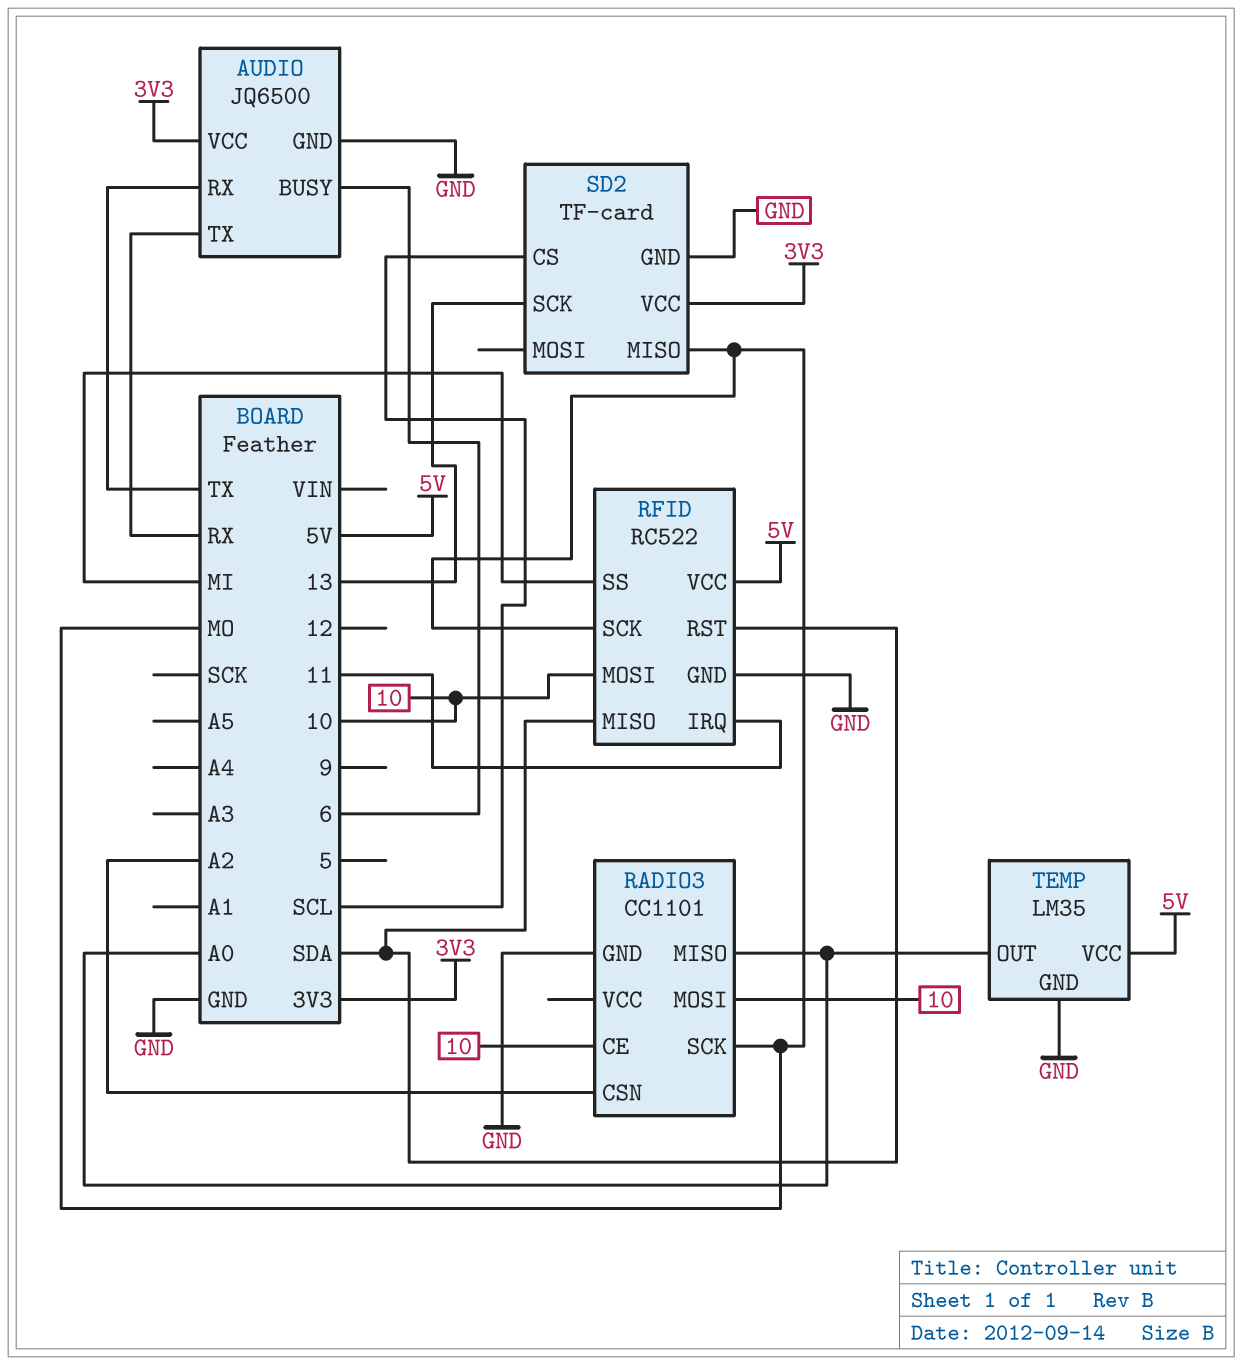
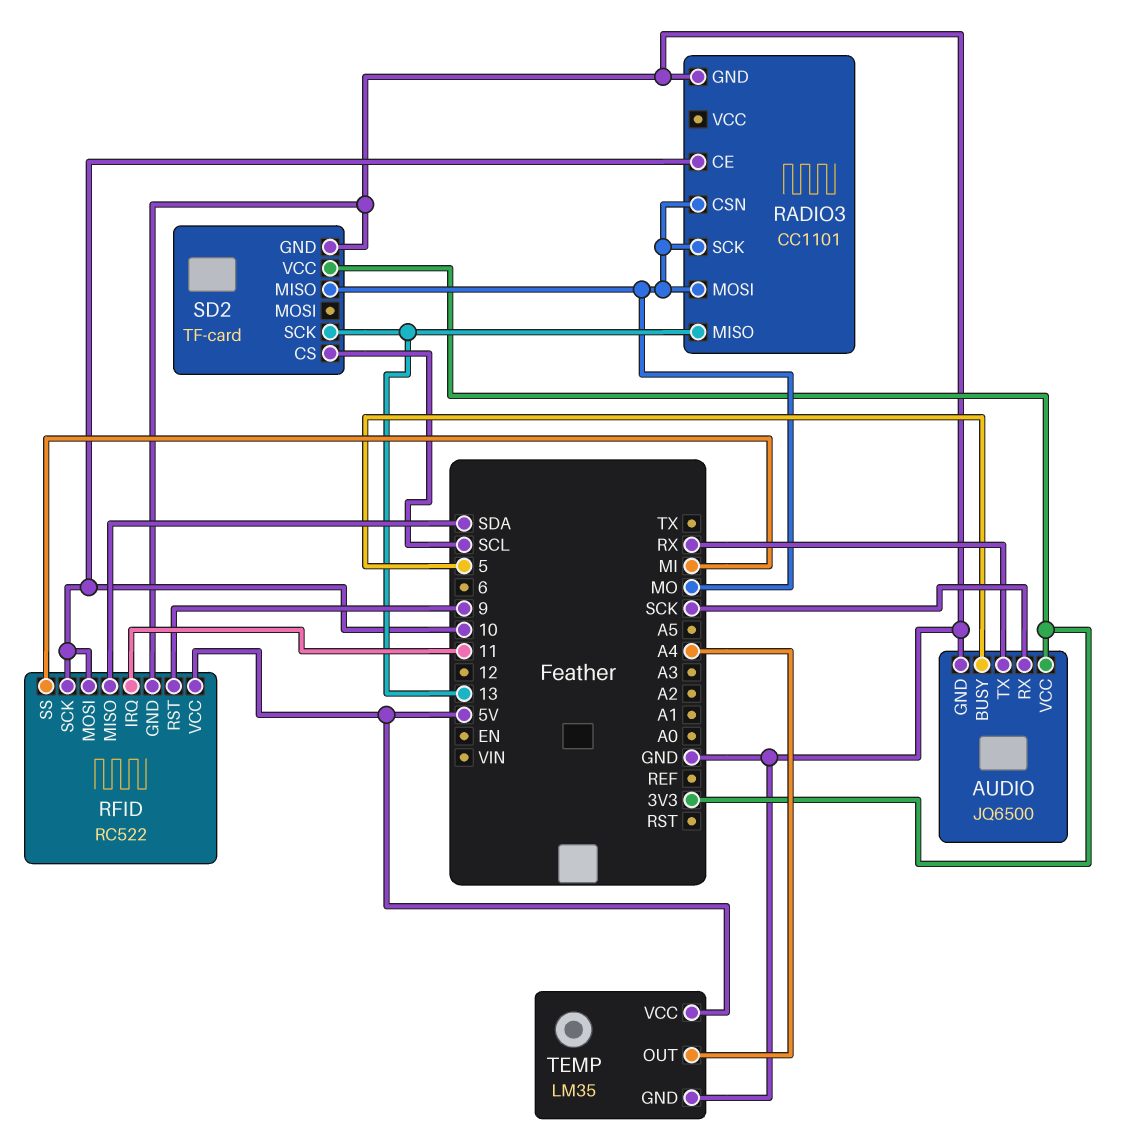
AUDIO pin BUSY: 6 -> 5
AUDIO pin RX: TX -> SCK
RADIO3 pin CSN: A2 -> MO
RADIO3 pin MISO: A0 -> 13
RADIO3 pin MOSI: 10 -> MO
RFID pin RST: SDA -> 9
RFID pin SCK: MO -> 10
TEMP pin OUT: A0 -> A4

